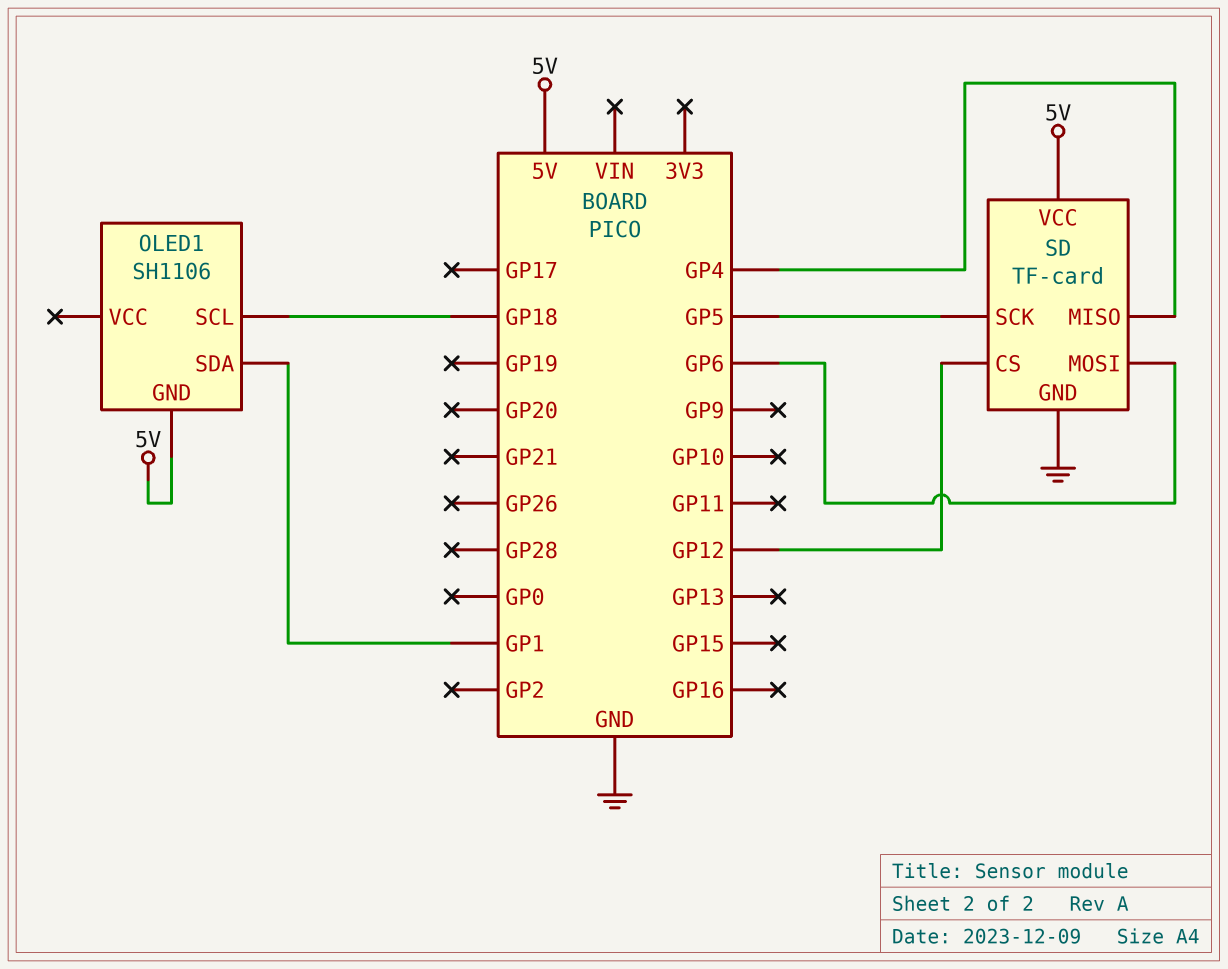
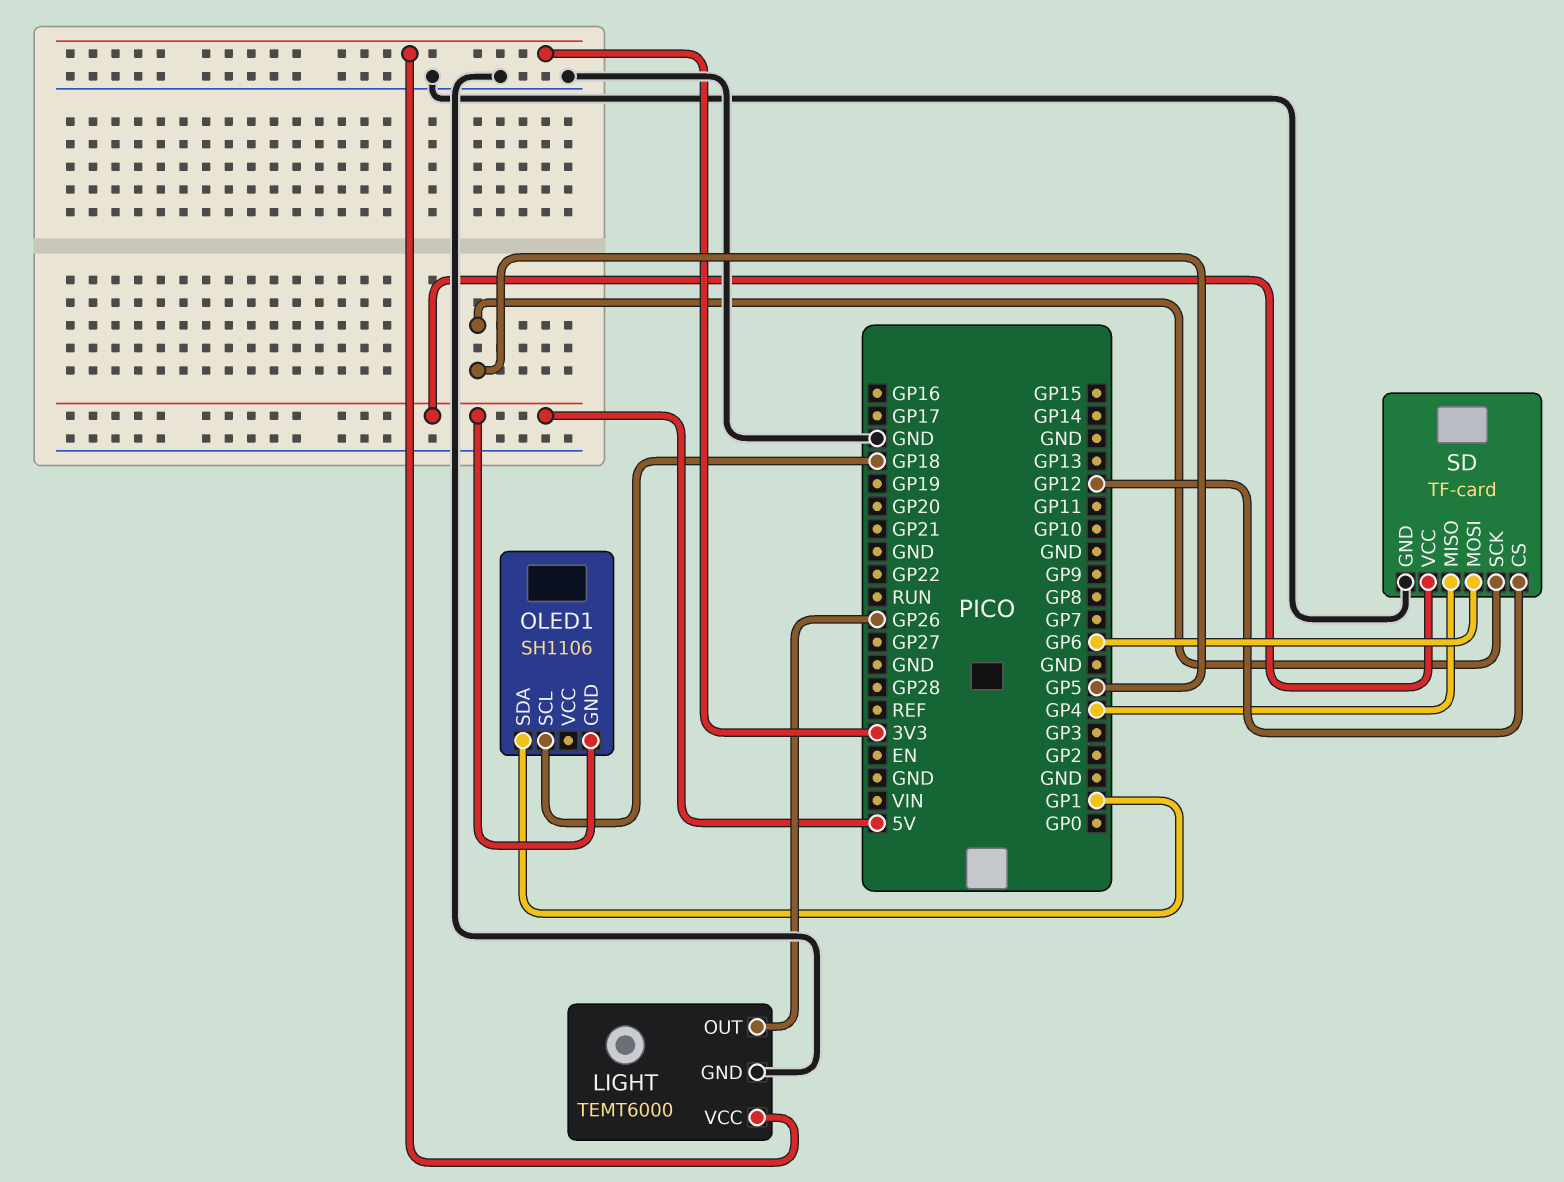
LIGHT: none -> TEMT6000
LIGHT pin GND: none -> GND
LIGHT pin OUT: none -> GP26
LIGHT pin VCC: none -> 3V3

